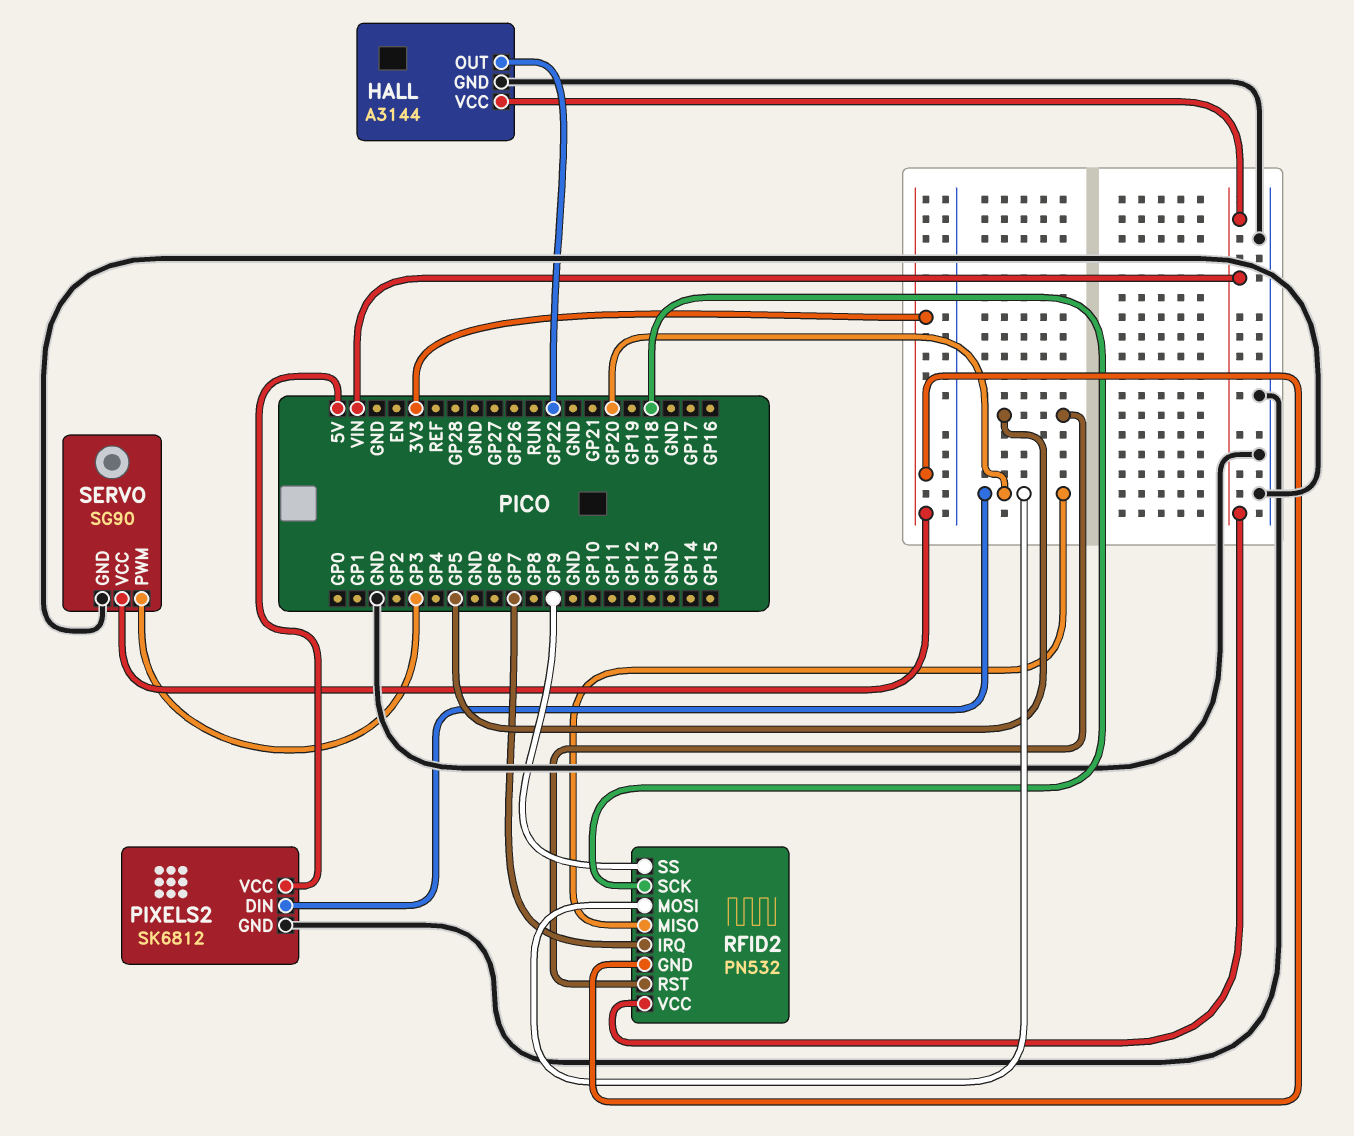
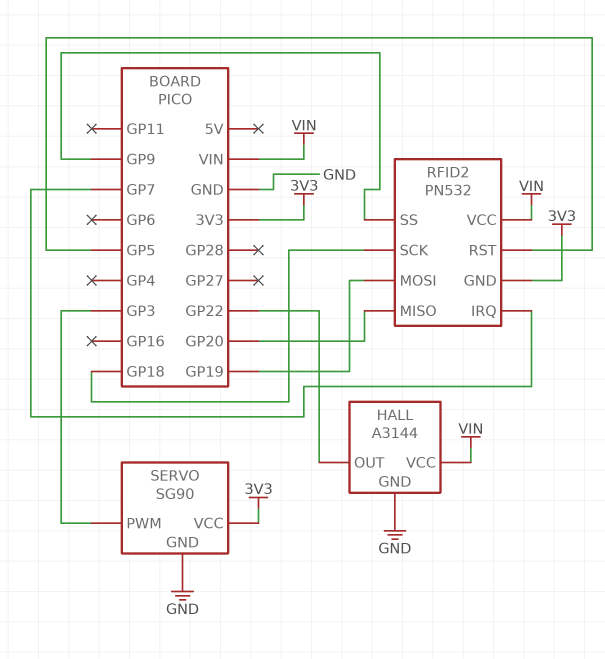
PIXELS2: SK6812 -> none
PIXELS2 pin DIN: GP20 -> none
PIXELS2 pin GND: GND -> none
PIXELS2 pin VCC: 5V -> none
RFID2 pin MOSI: GP20 -> GP19

